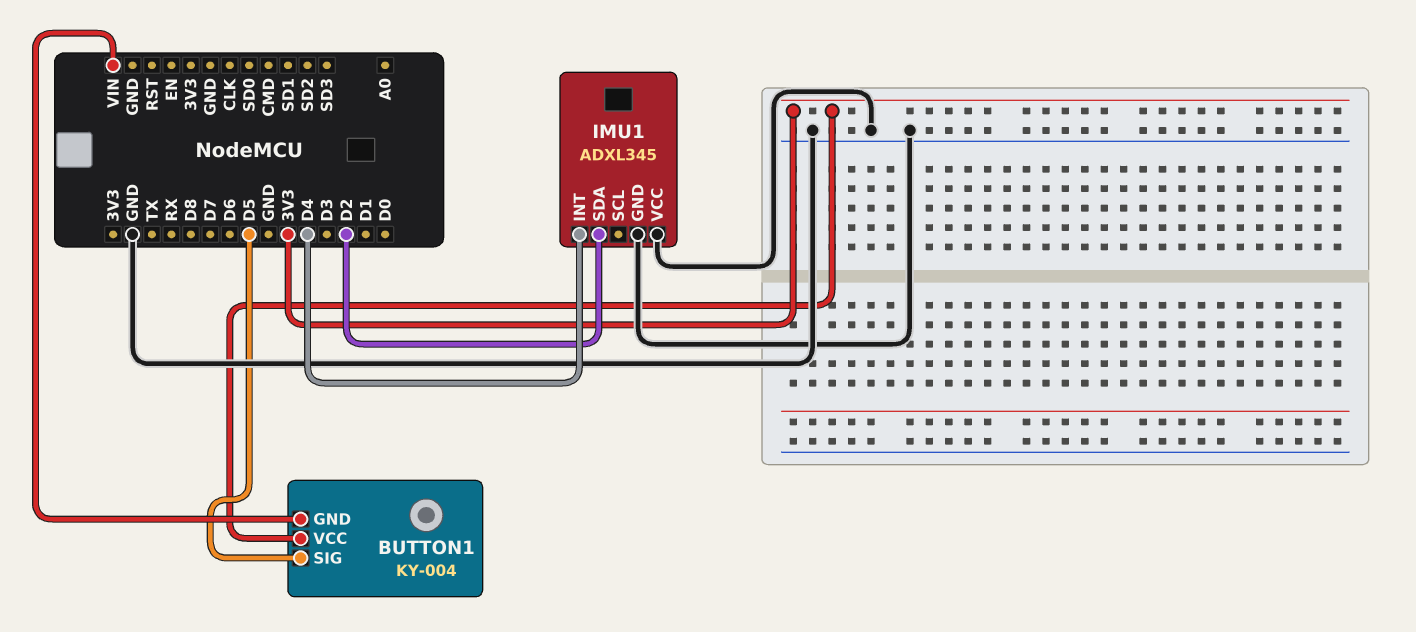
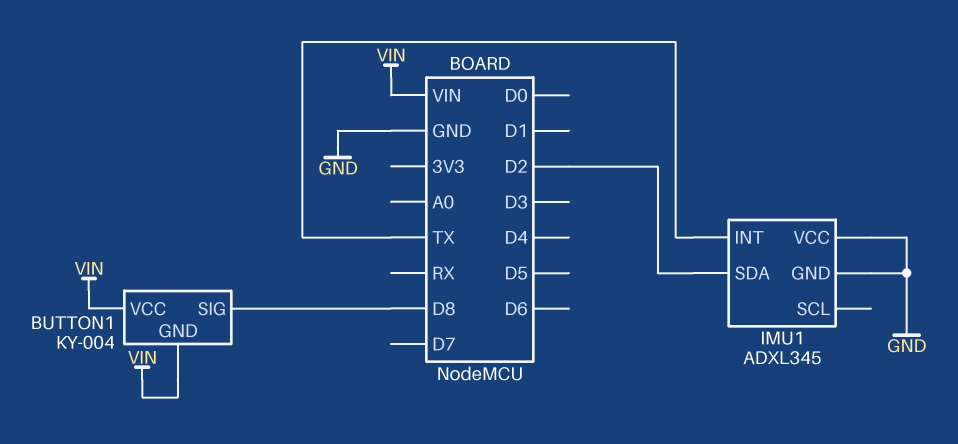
BUTTON1 pin SIG: D5 -> D8
BUTTON1 pin VCC: 3V3 -> VIN
IMU1 pin INT: D4 -> TX

